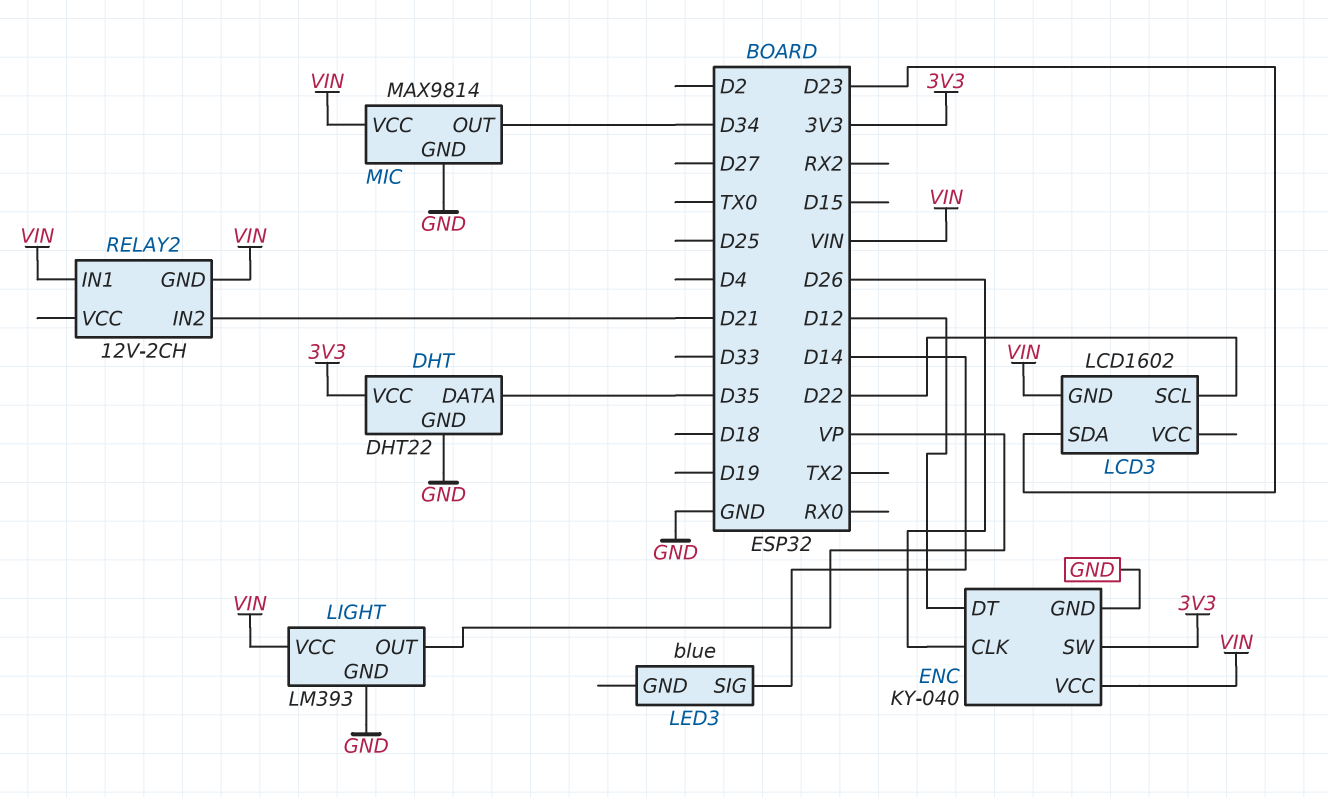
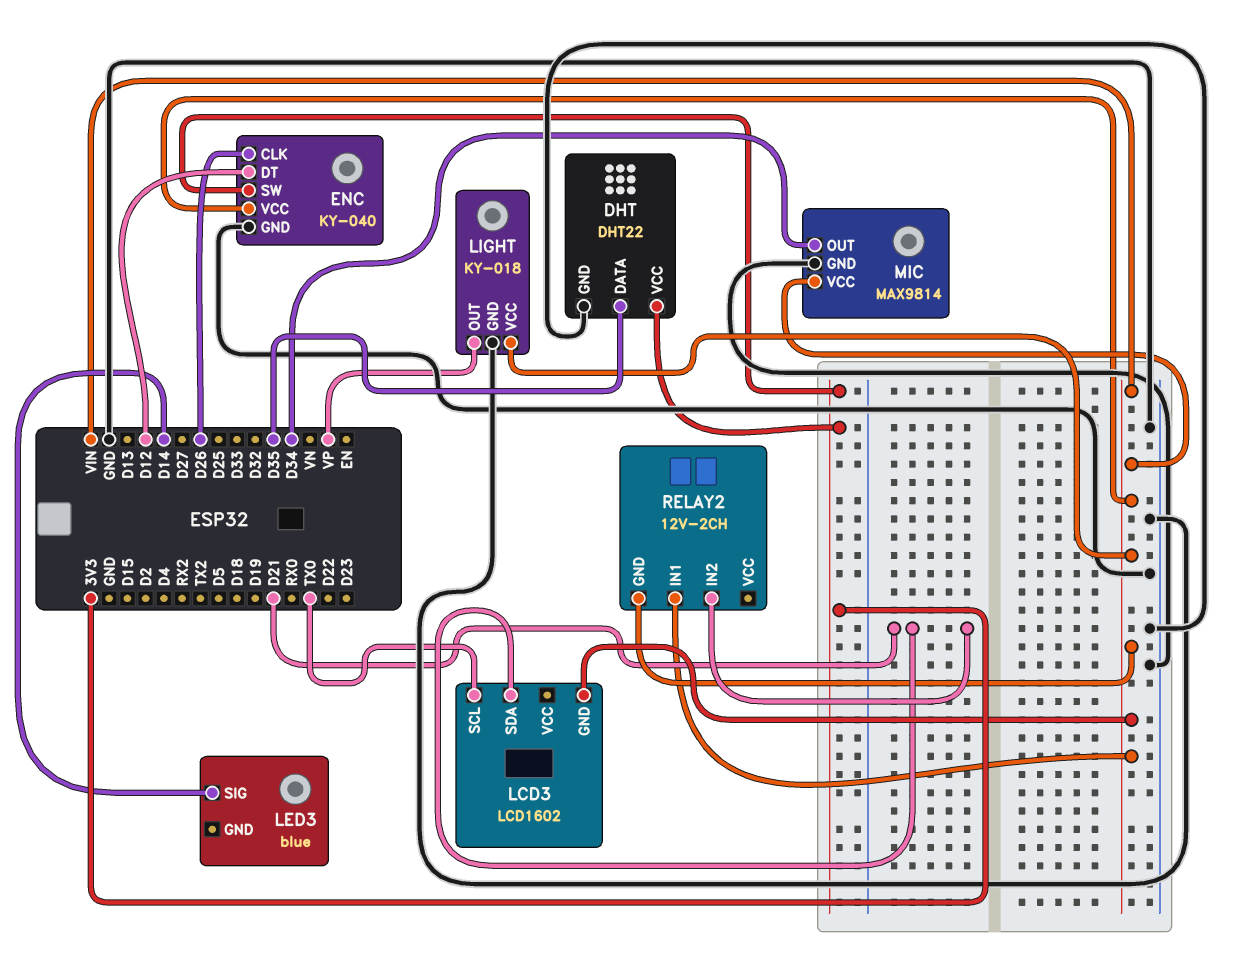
LCD3 pin SCL: D22 -> TX0
LCD3 pin SDA: D23 -> D21
LIGHT: LM393 -> KY-018

